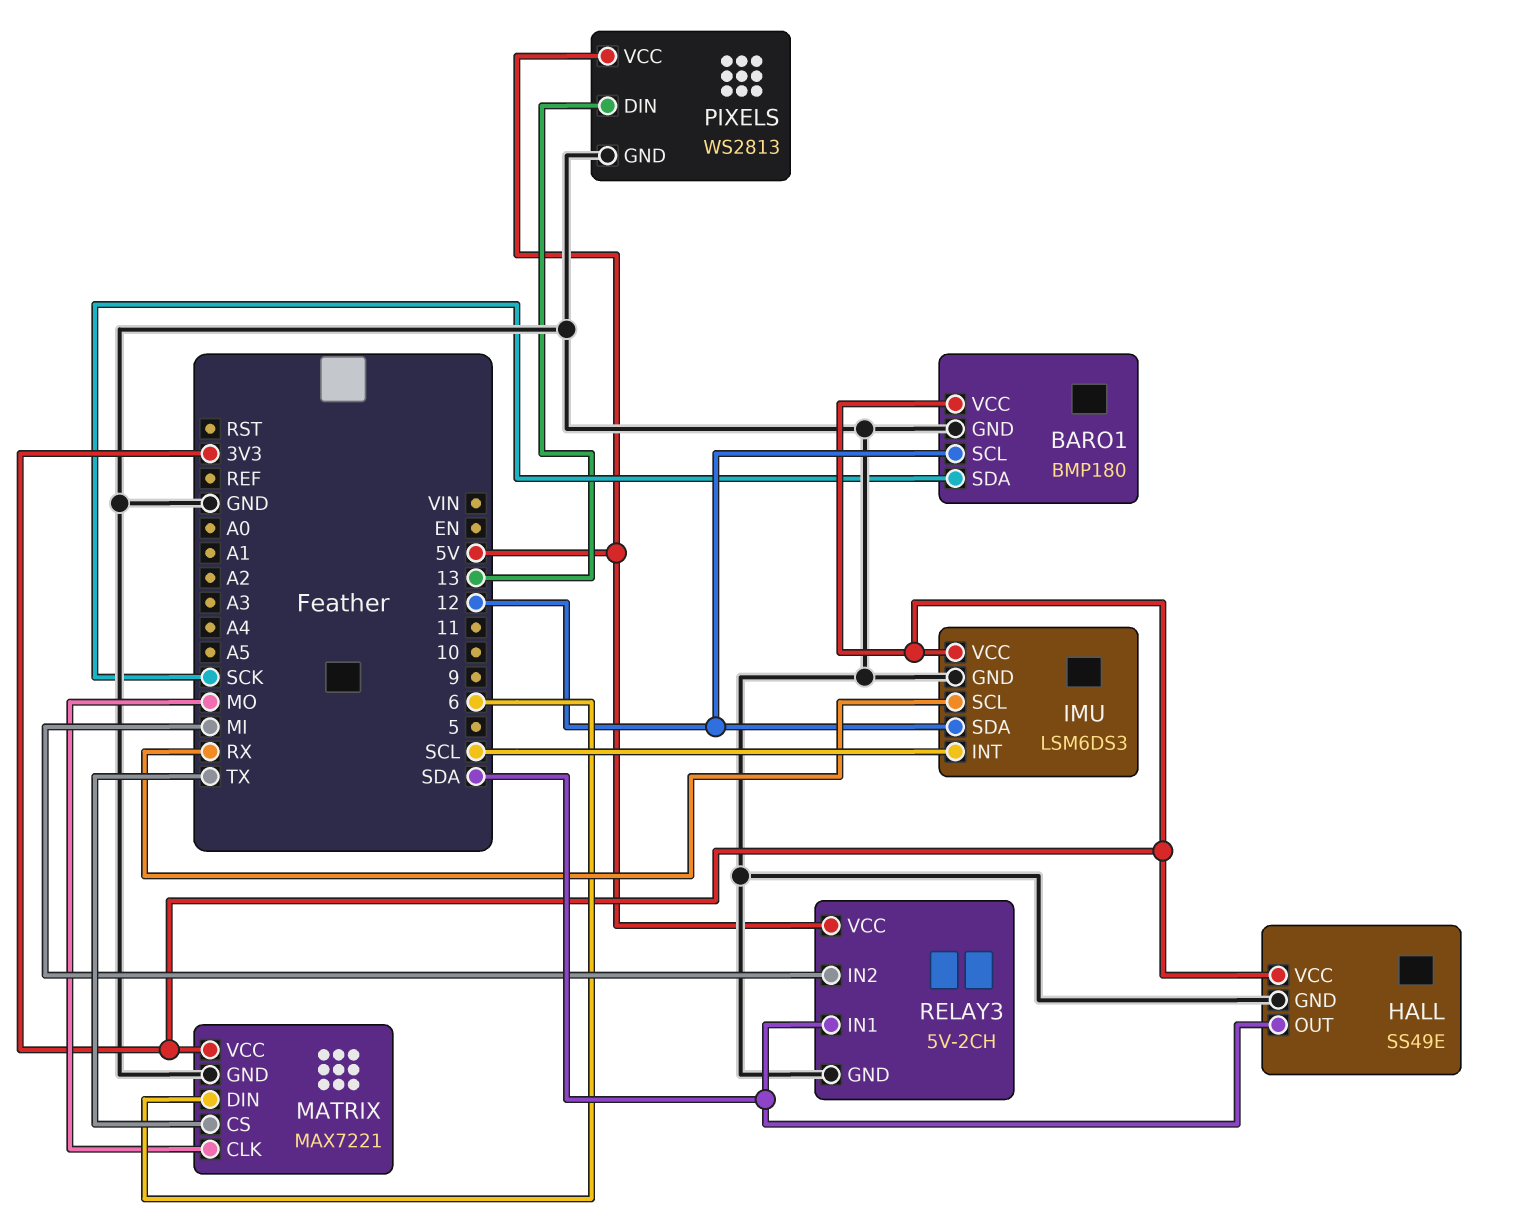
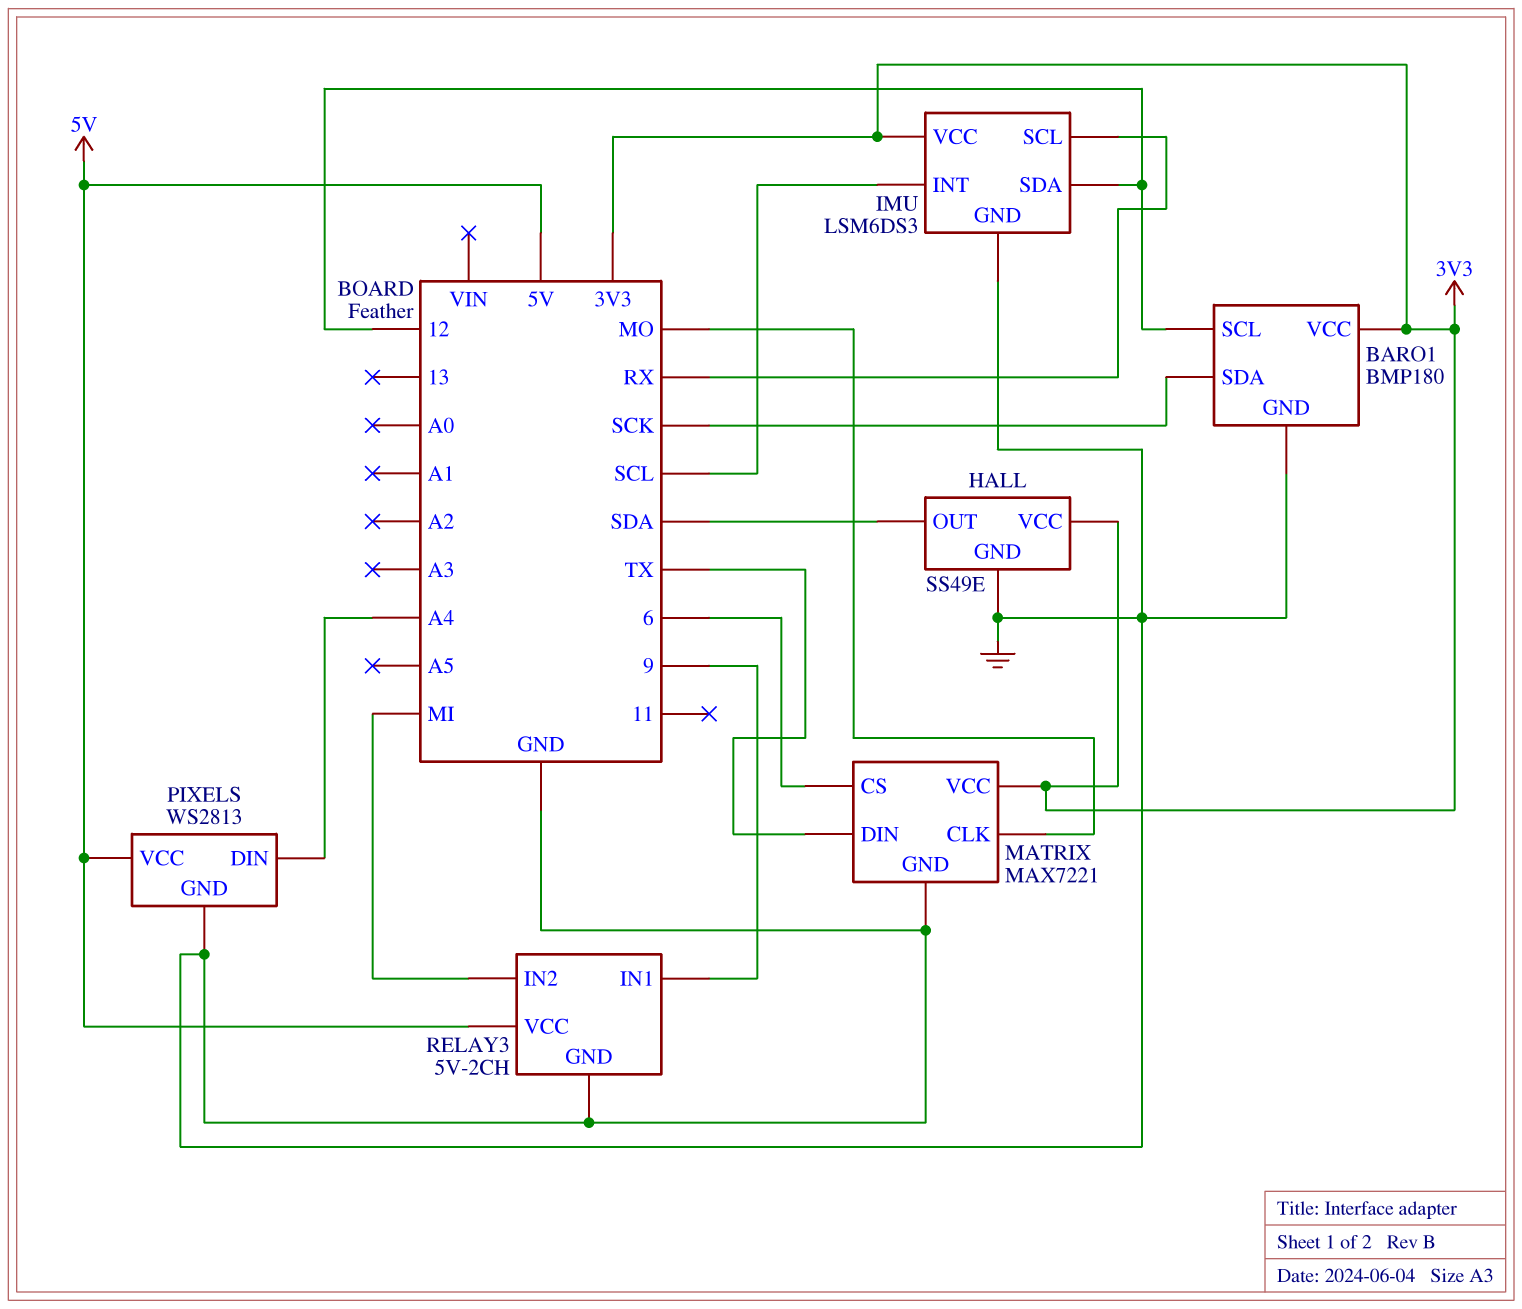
MATRIX pin CS: TX -> 6
MATRIX pin DIN: 6 -> TX
PIXELS pin DIN: 13 -> A4
RELAY3 pin IN1: SDA -> 9

